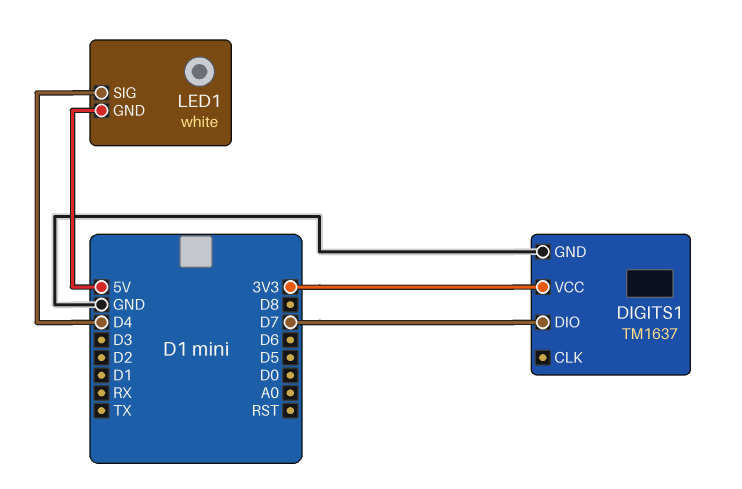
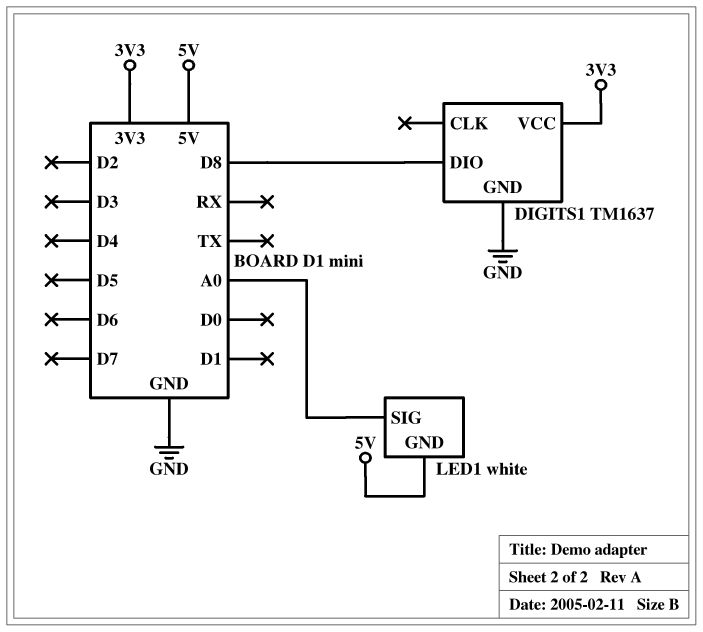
DIGITS1 pin DIO: D7 -> D8
LED1 pin SIG: D4 -> A0

